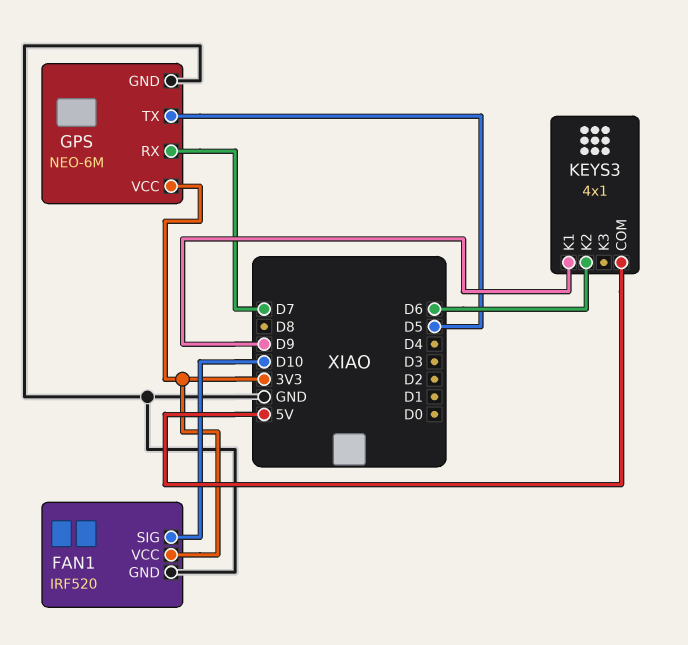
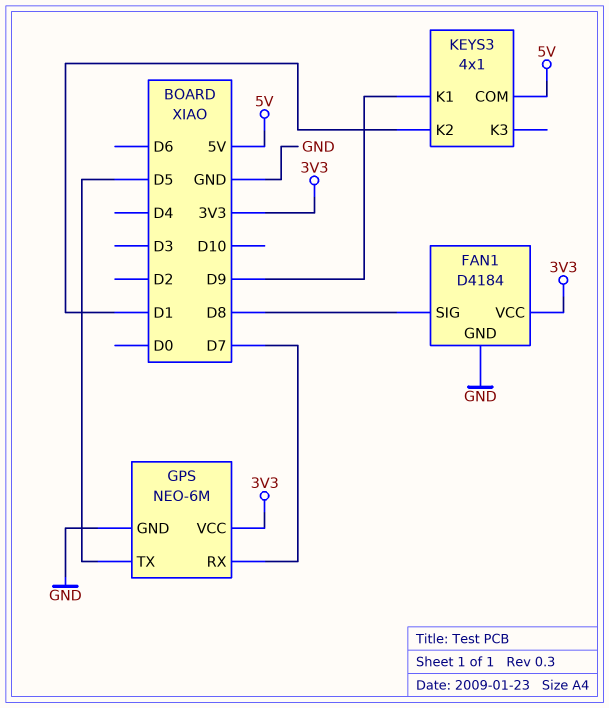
FAN1: IRF520 -> D4184
FAN1 pin SIG: D10 -> D8
KEYS3 pin K2: D6 -> D1

